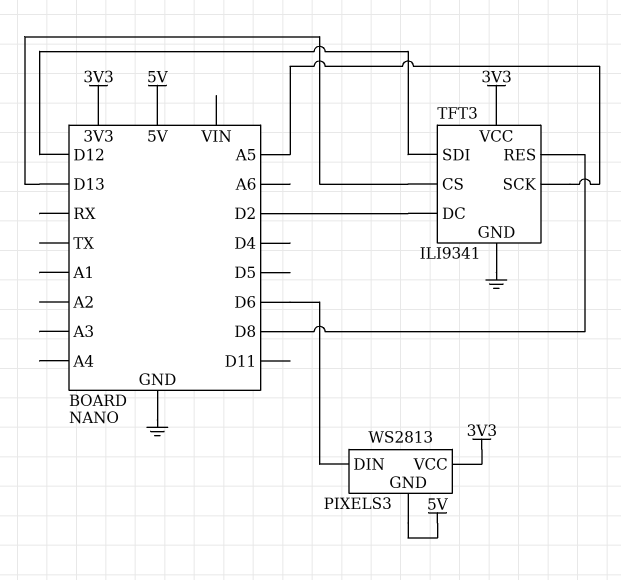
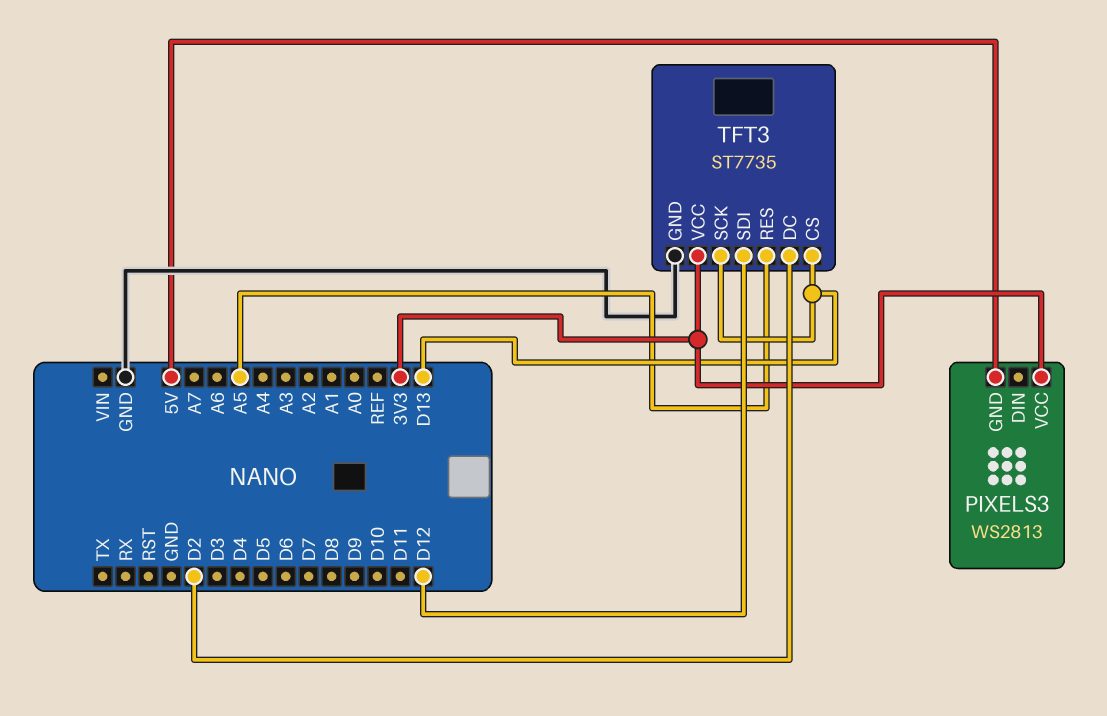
PIXELS3 pin DIN: D6 -> none
TFT3: ILI9341 -> ST7735
TFT3 pin RES: D8 -> A5
TFT3 pin SCK: A5 -> D13

